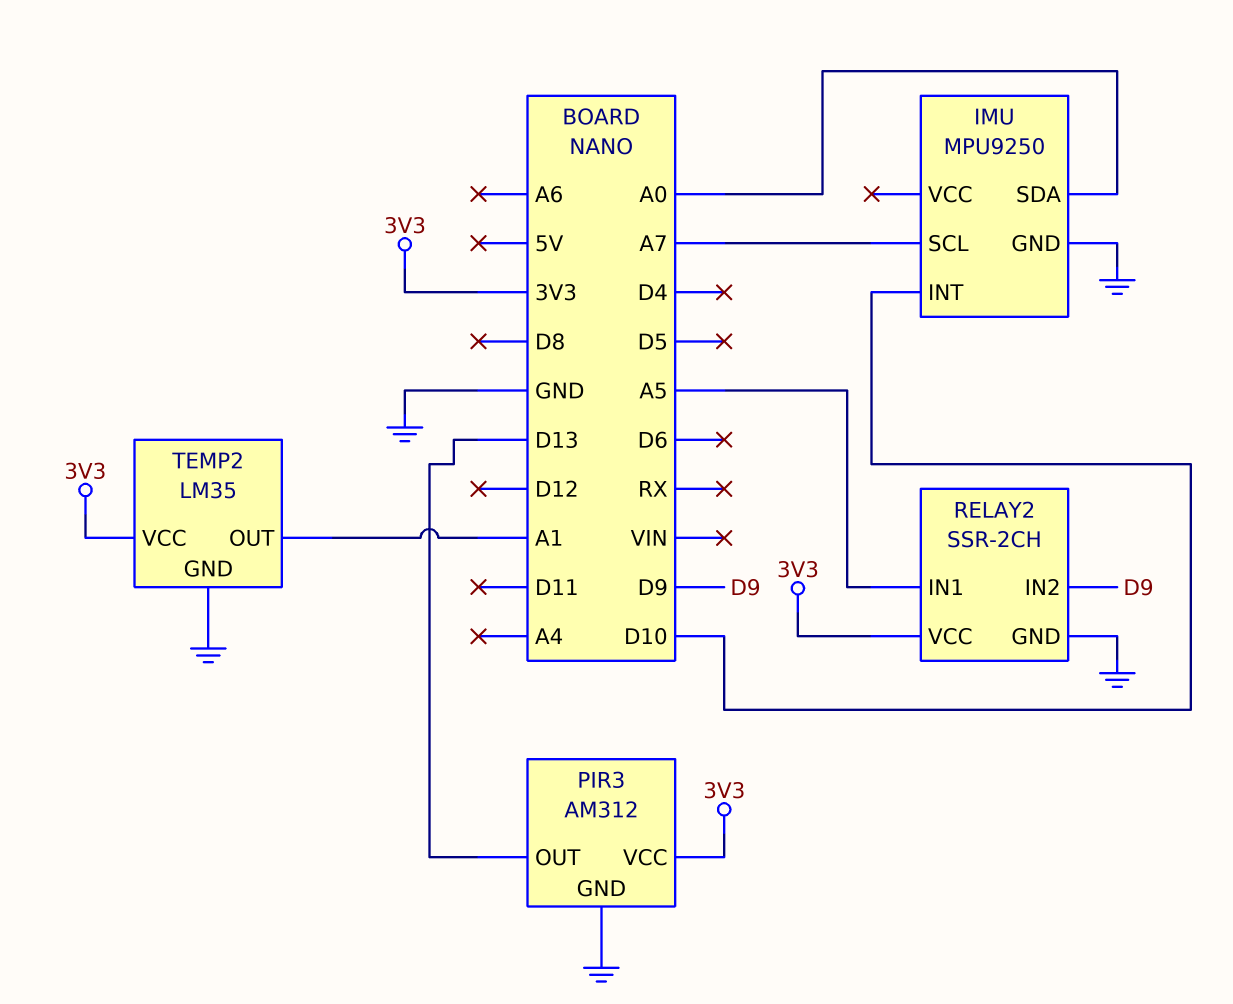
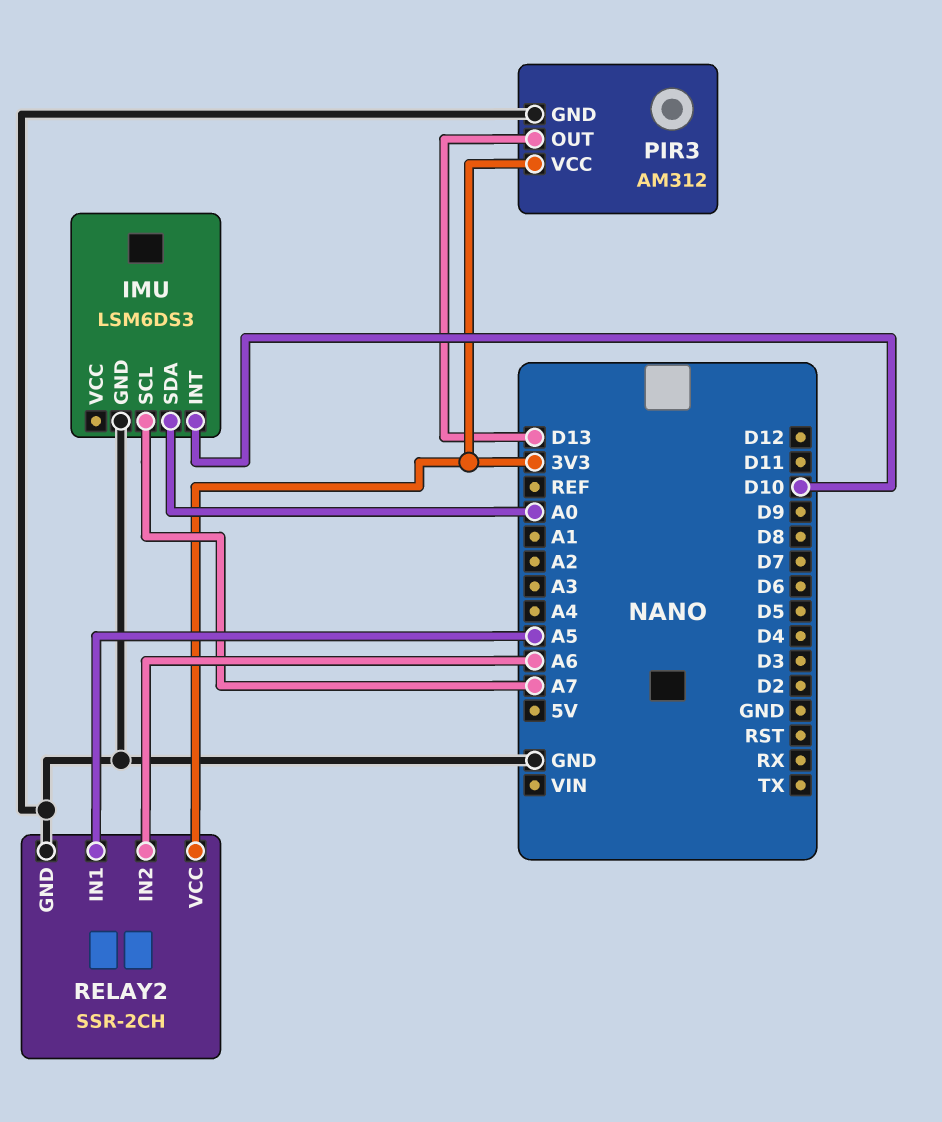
IMU: MPU9250 -> LSM6DS3
RELAY2 pin IN2: D9 -> A6
TEMP2: LM35 -> none
TEMP2 pin GND: GND -> none
TEMP2 pin OUT: A1 -> none
TEMP2 pin VCC: 3V3 -> none

